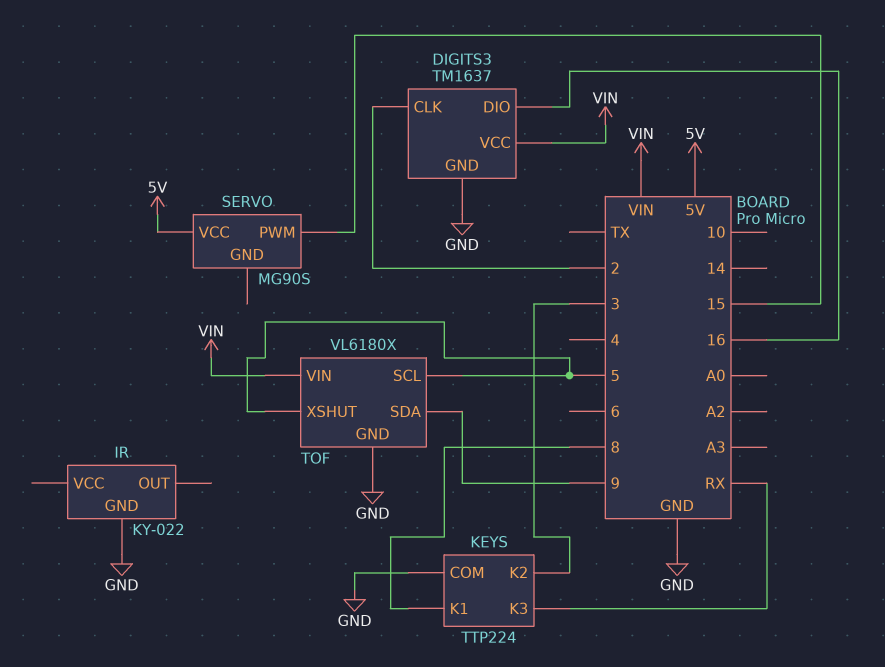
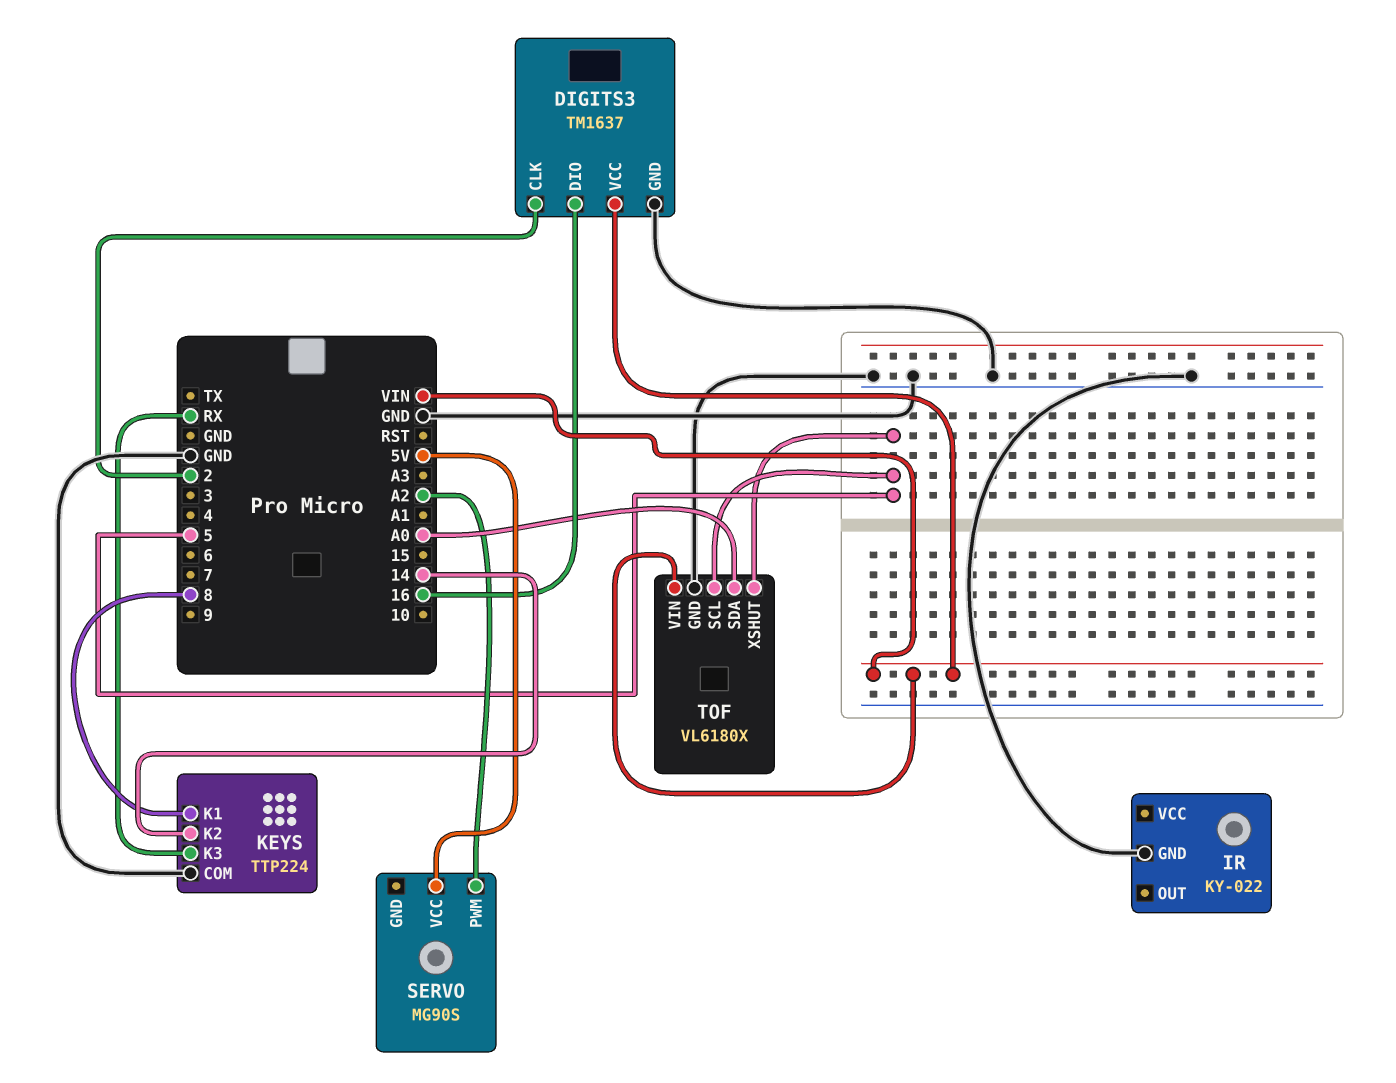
KEYS pin K2: 3 -> 14
SERVO pin PWM: 15 -> A2
TOF pin SDA: 9 -> A0

